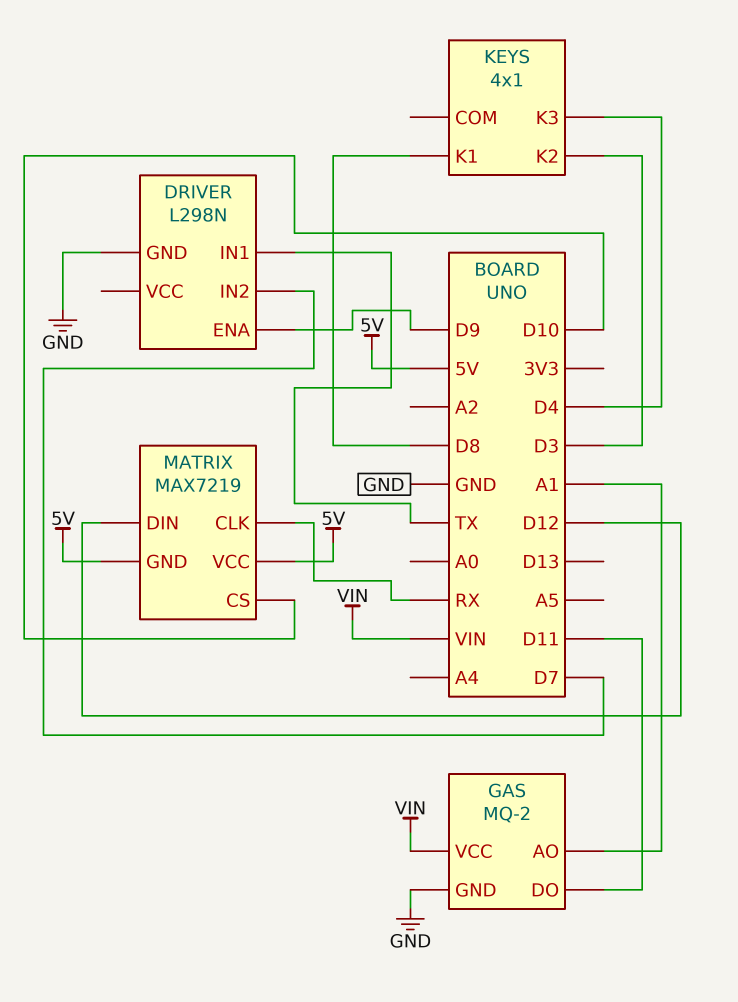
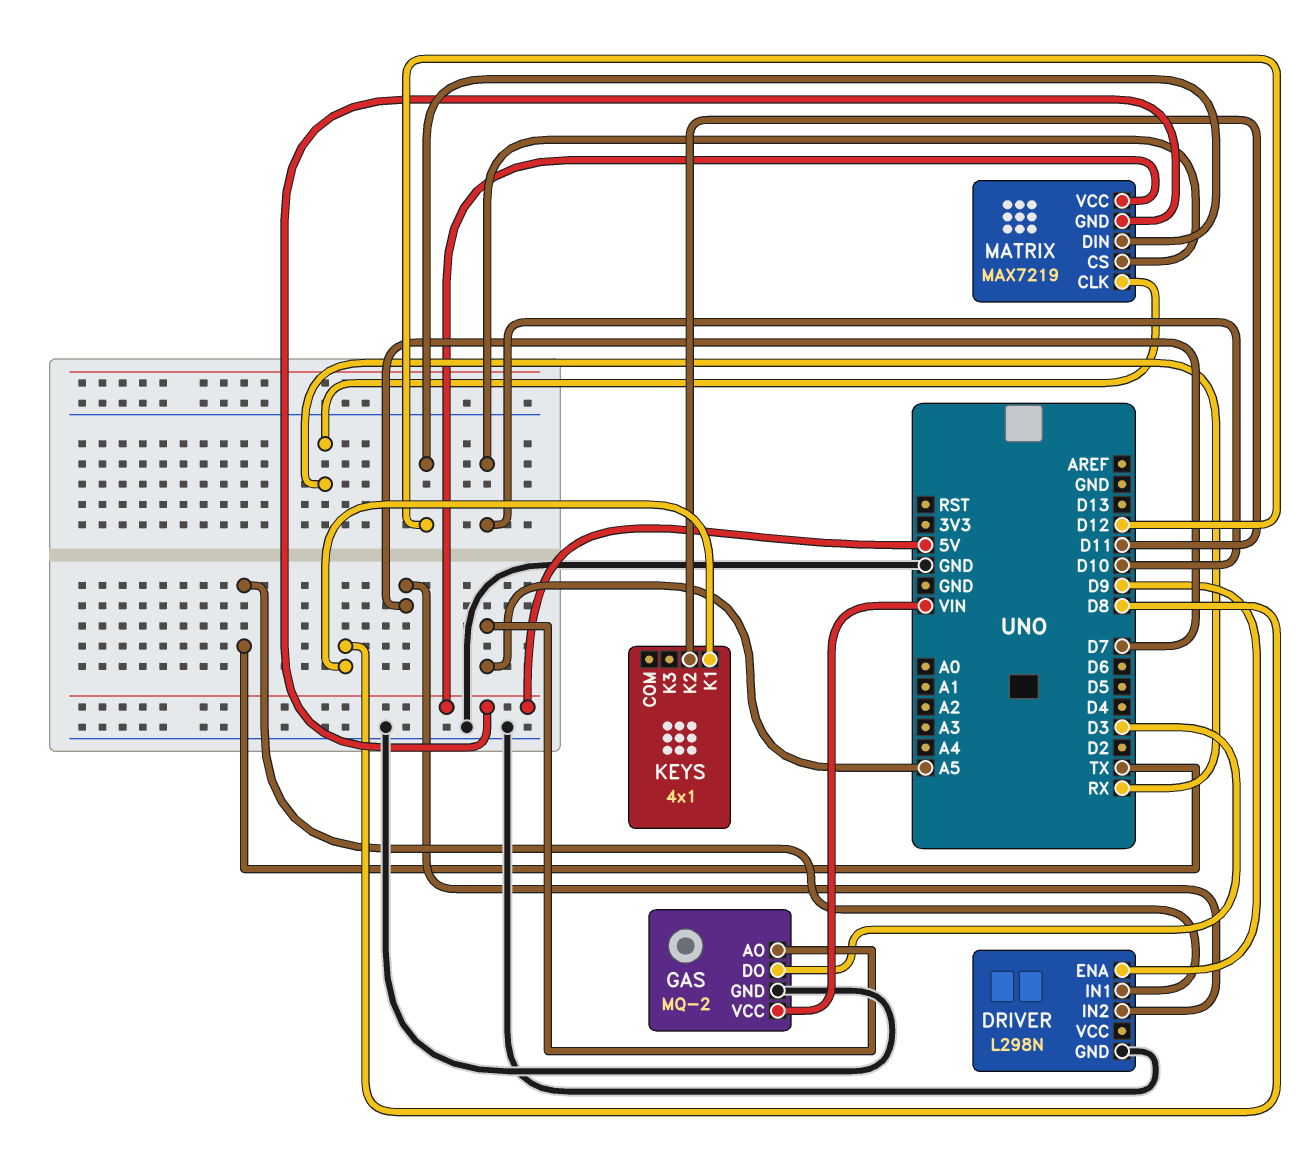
GAS pin AO: A1 -> A5
GAS pin DO: D11 -> D3
KEYS pin K2: D3 -> D11
KEYS pin K3: D4 -> none

